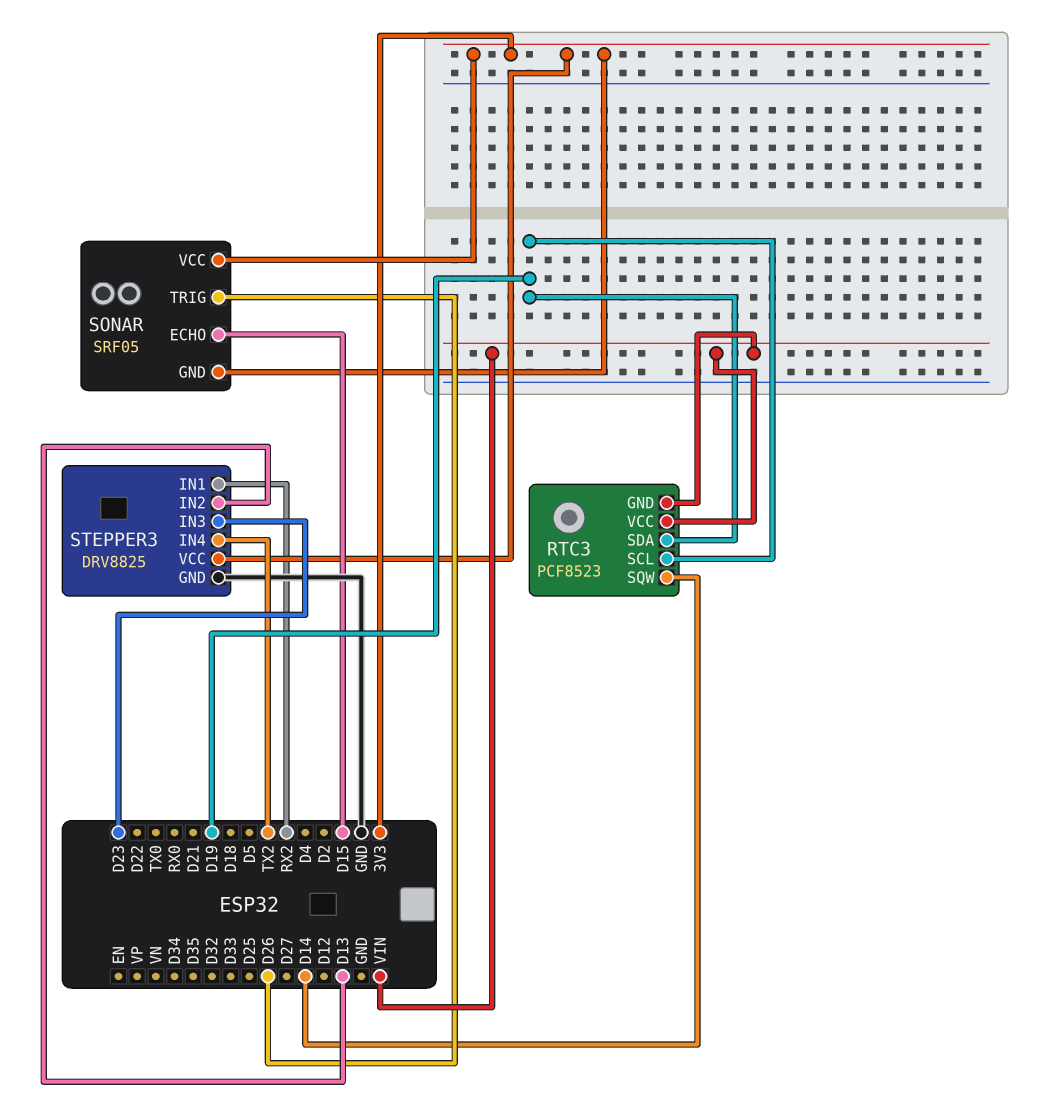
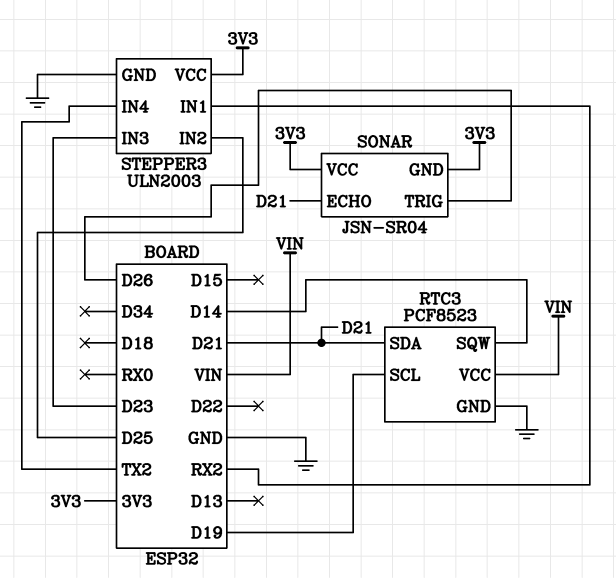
RTC3 pin GND: VIN -> GND
RTC3 pin SDA: D19 -> D21
SONAR: SRF05 -> JSN-SR04
SONAR pin ECHO: D15 -> D21
STEPPER3: DRV8825 -> ULN2003
STEPPER3 pin IN2: D13 -> D25

